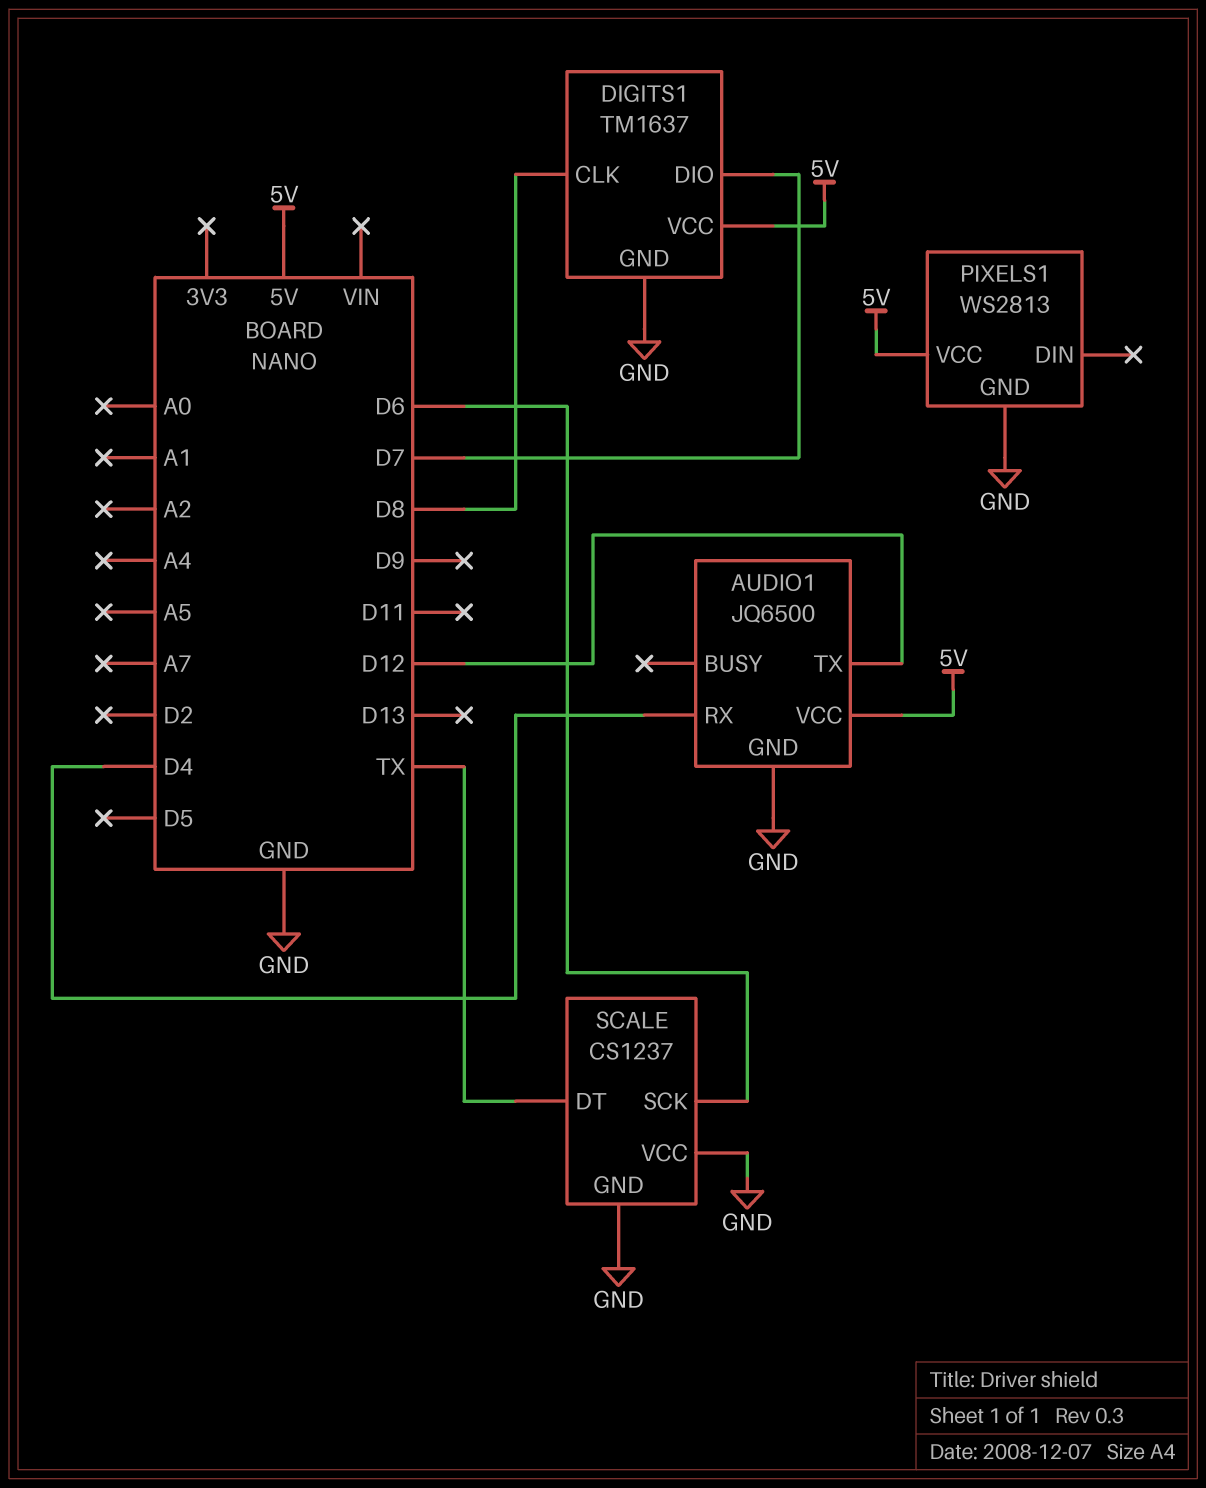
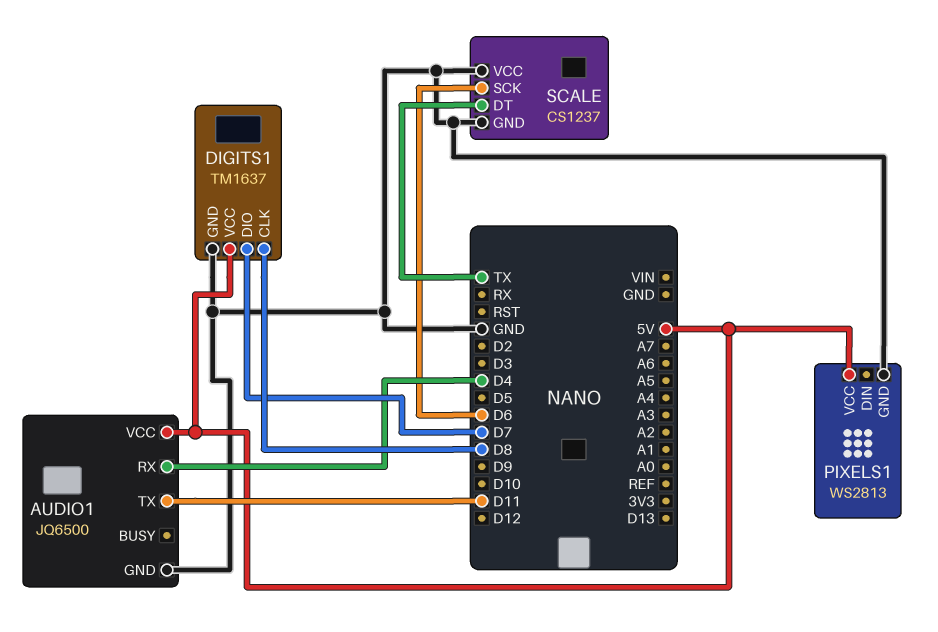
AUDIO1 pin TX: D12 -> D11

